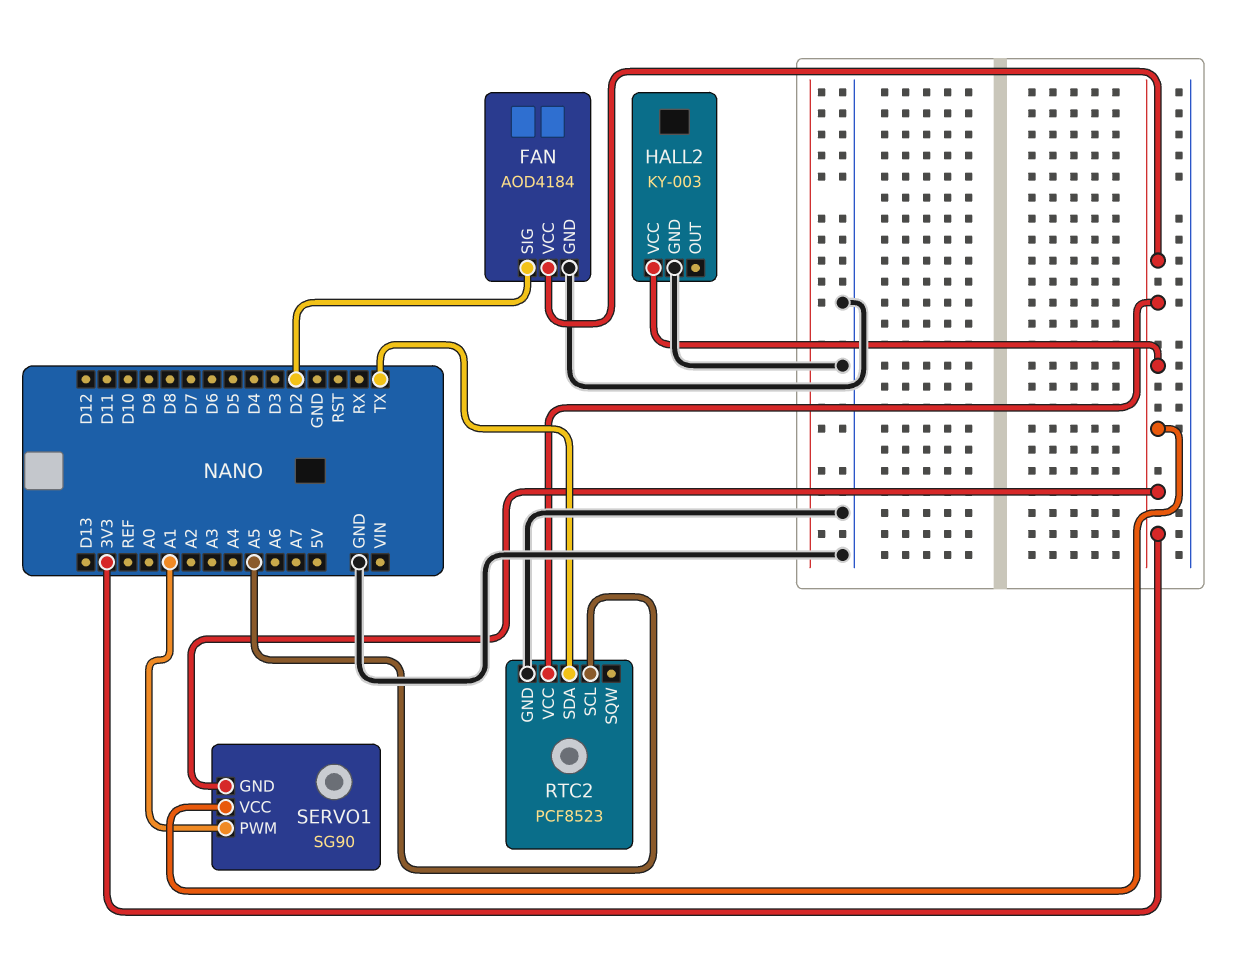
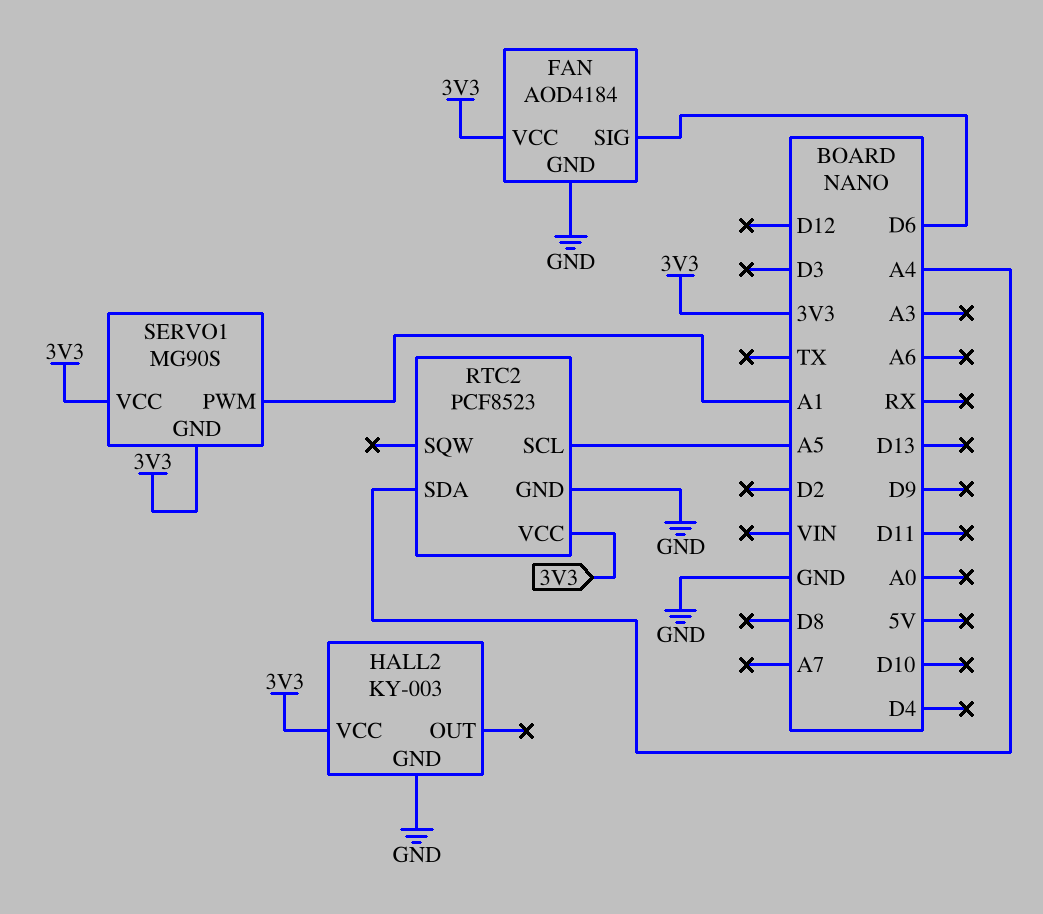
FAN pin SIG: D2 -> D6
RTC2 pin SDA: TX -> A4
SERVO1: SG90 -> MG90S

